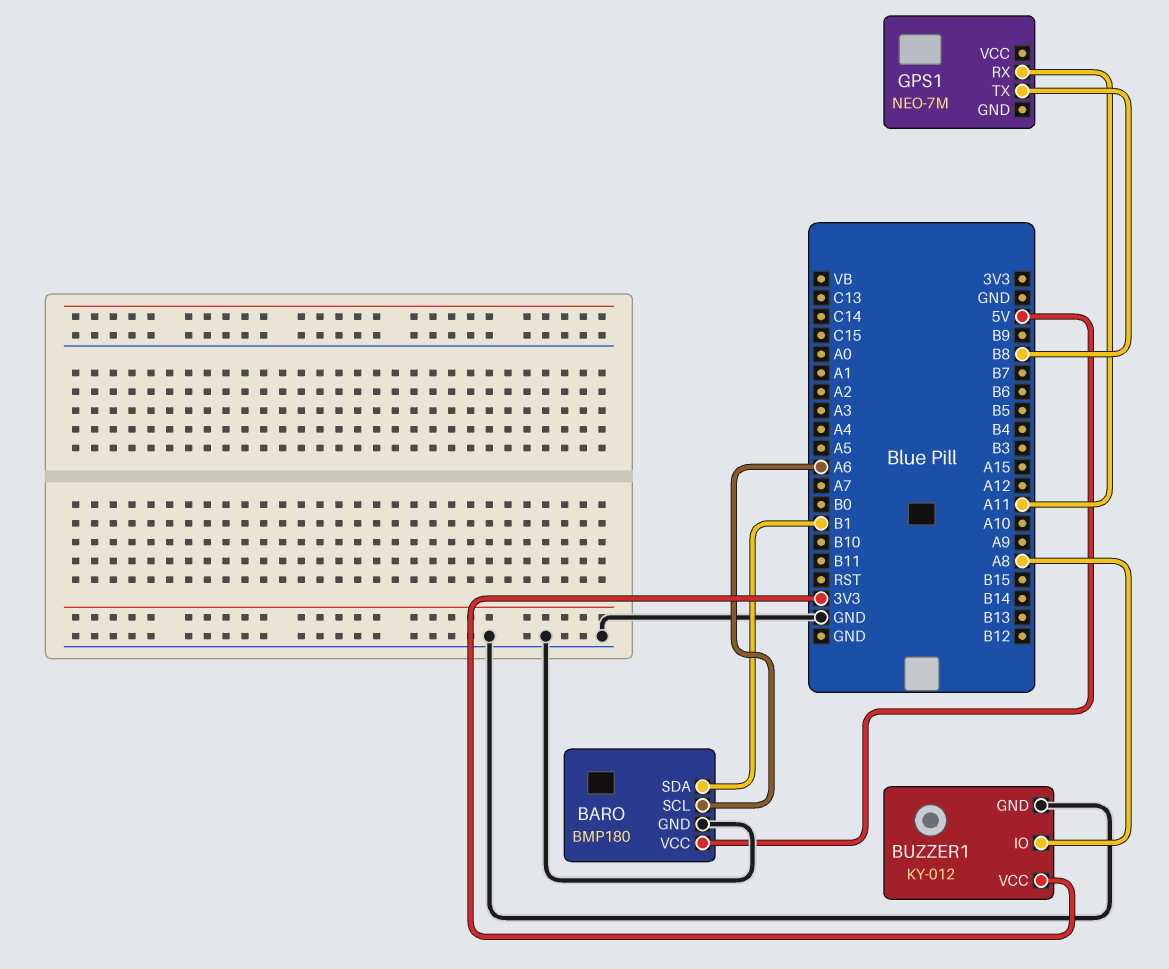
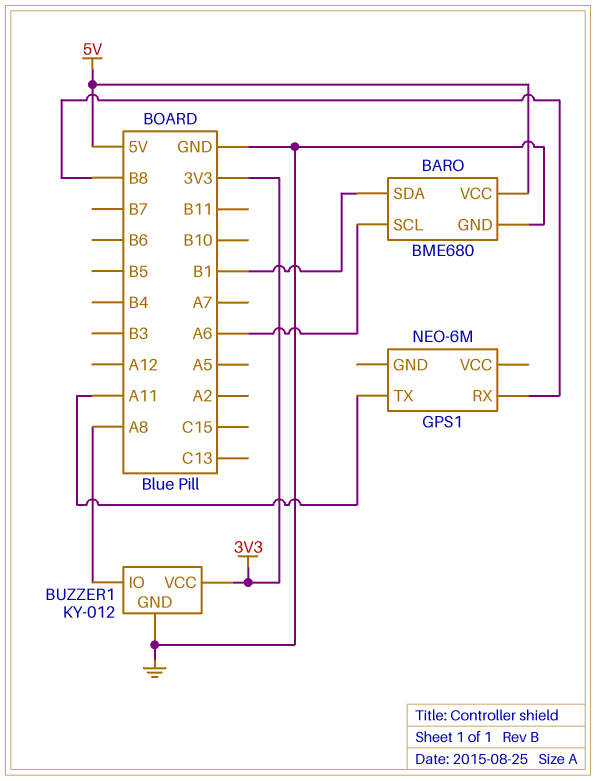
BARO: BMP180 -> BME680
GPS1: NEO-7M -> NEO-6M
GPS1 pin RX: A11 -> B8
GPS1 pin TX: B8 -> A11

